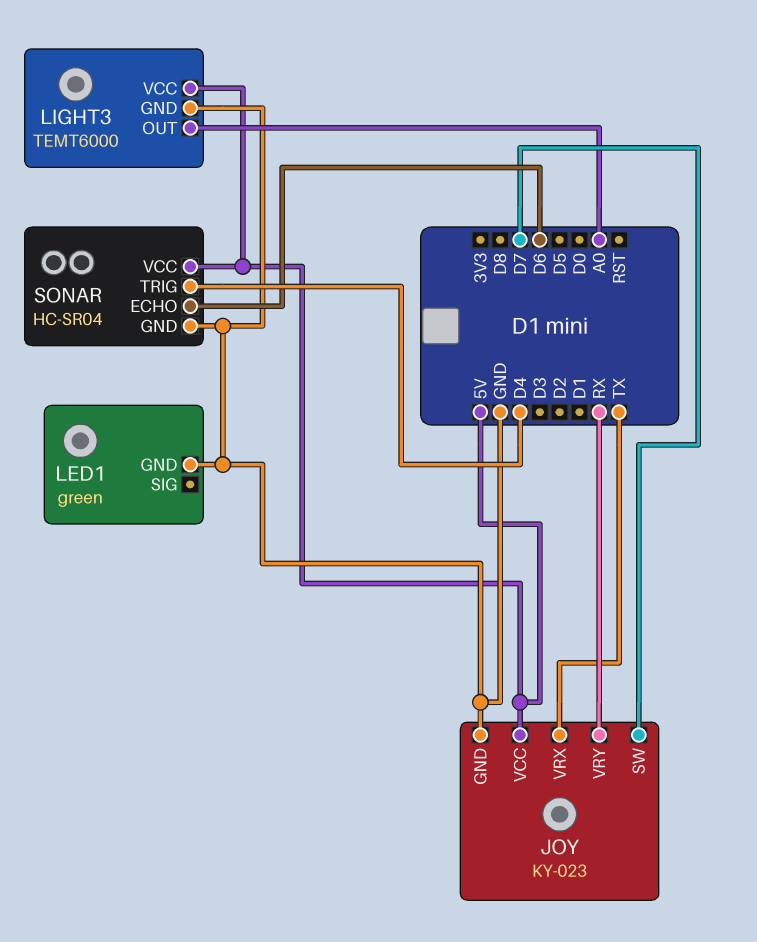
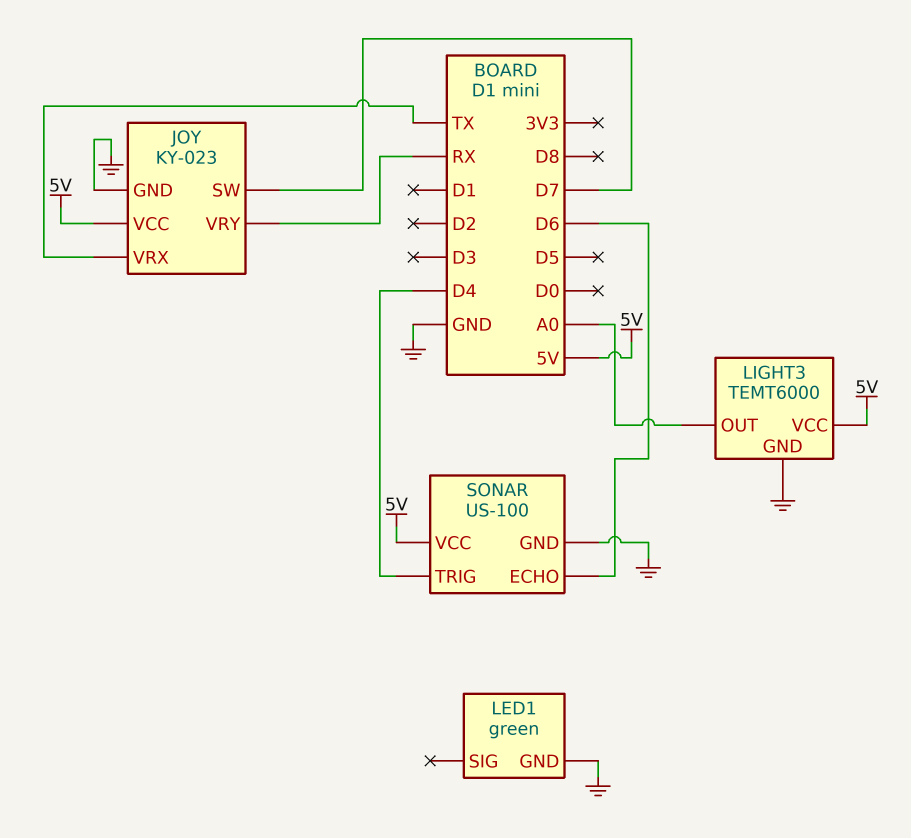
SONAR: HC-SR04 -> US-100

